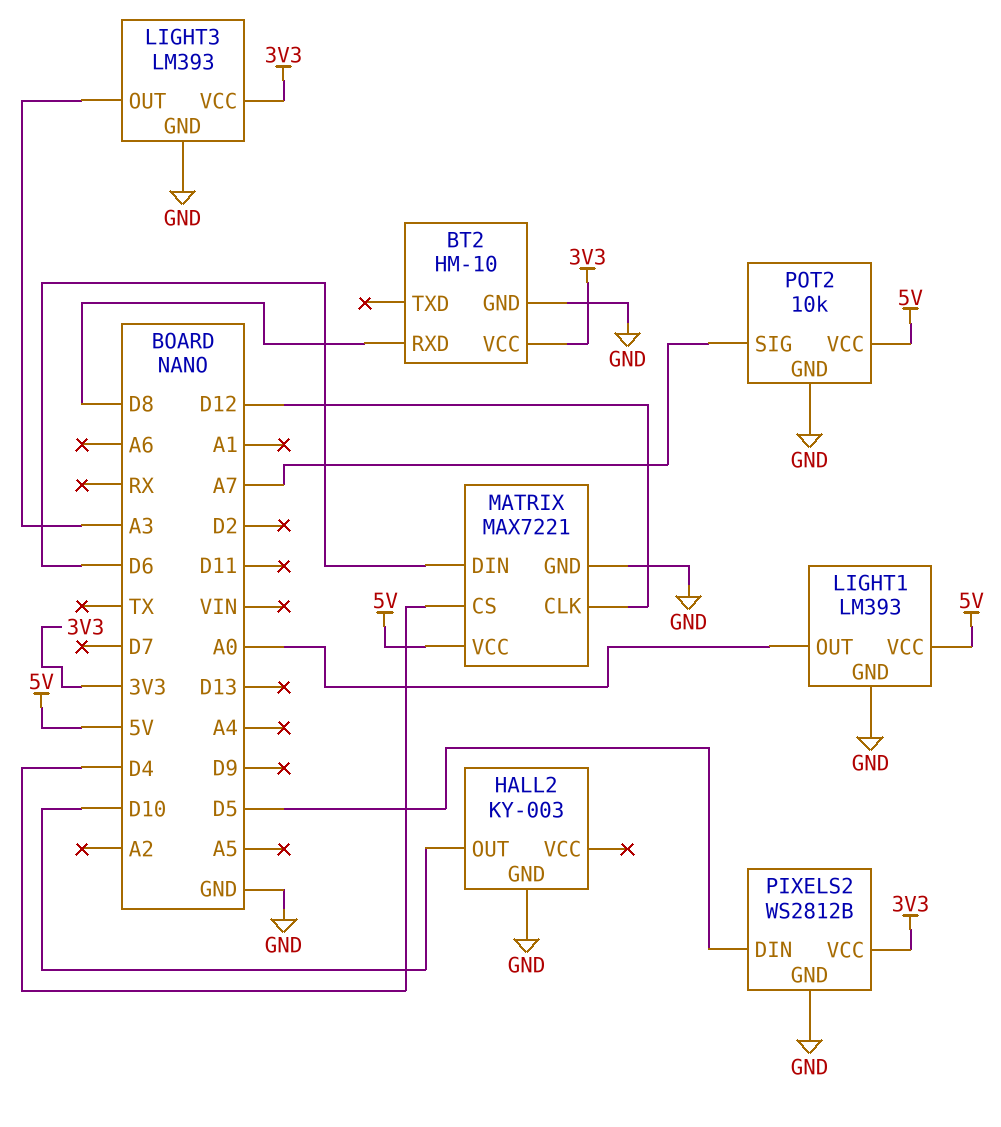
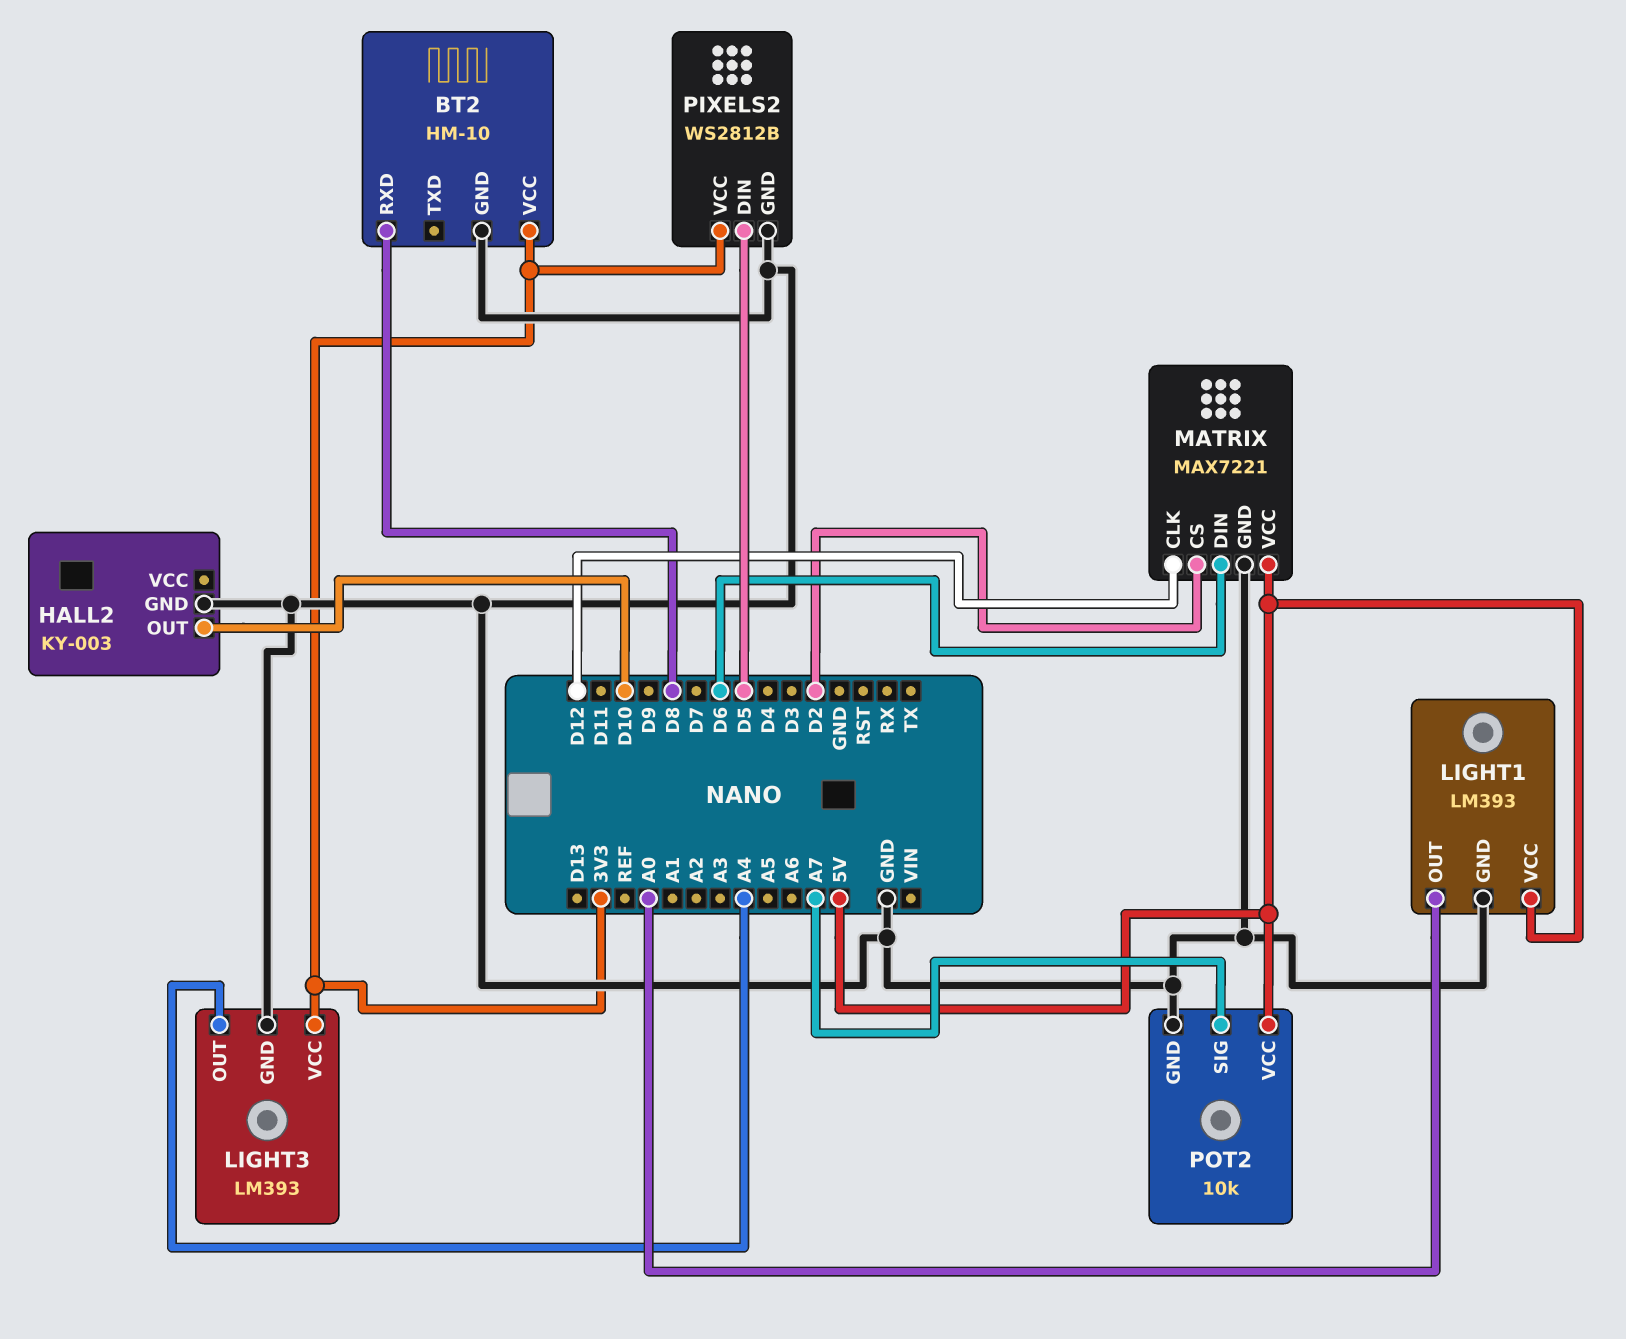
LIGHT3 pin OUT: A3 -> A4
MATRIX pin CS: D4 -> D2

